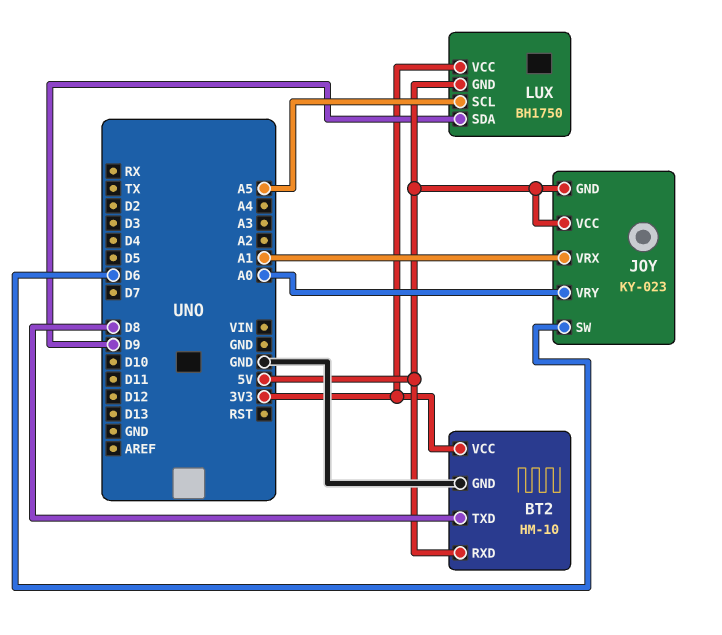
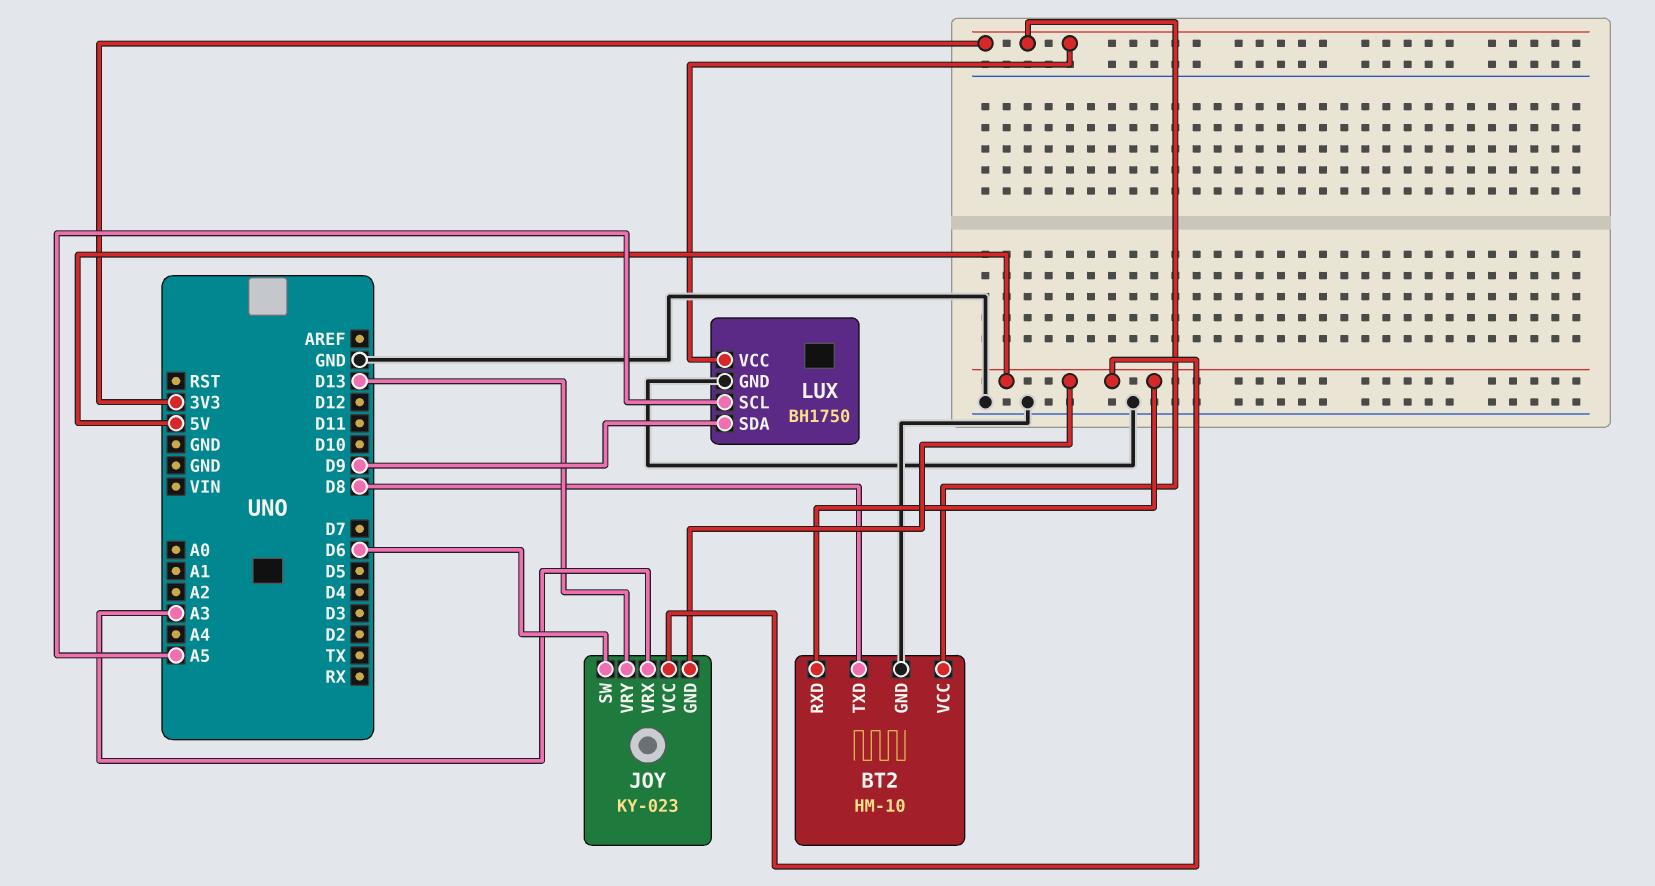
JOY pin VRX: A1 -> A3
JOY pin VRY: A0 -> D13
LUX pin GND: 5V -> GND

